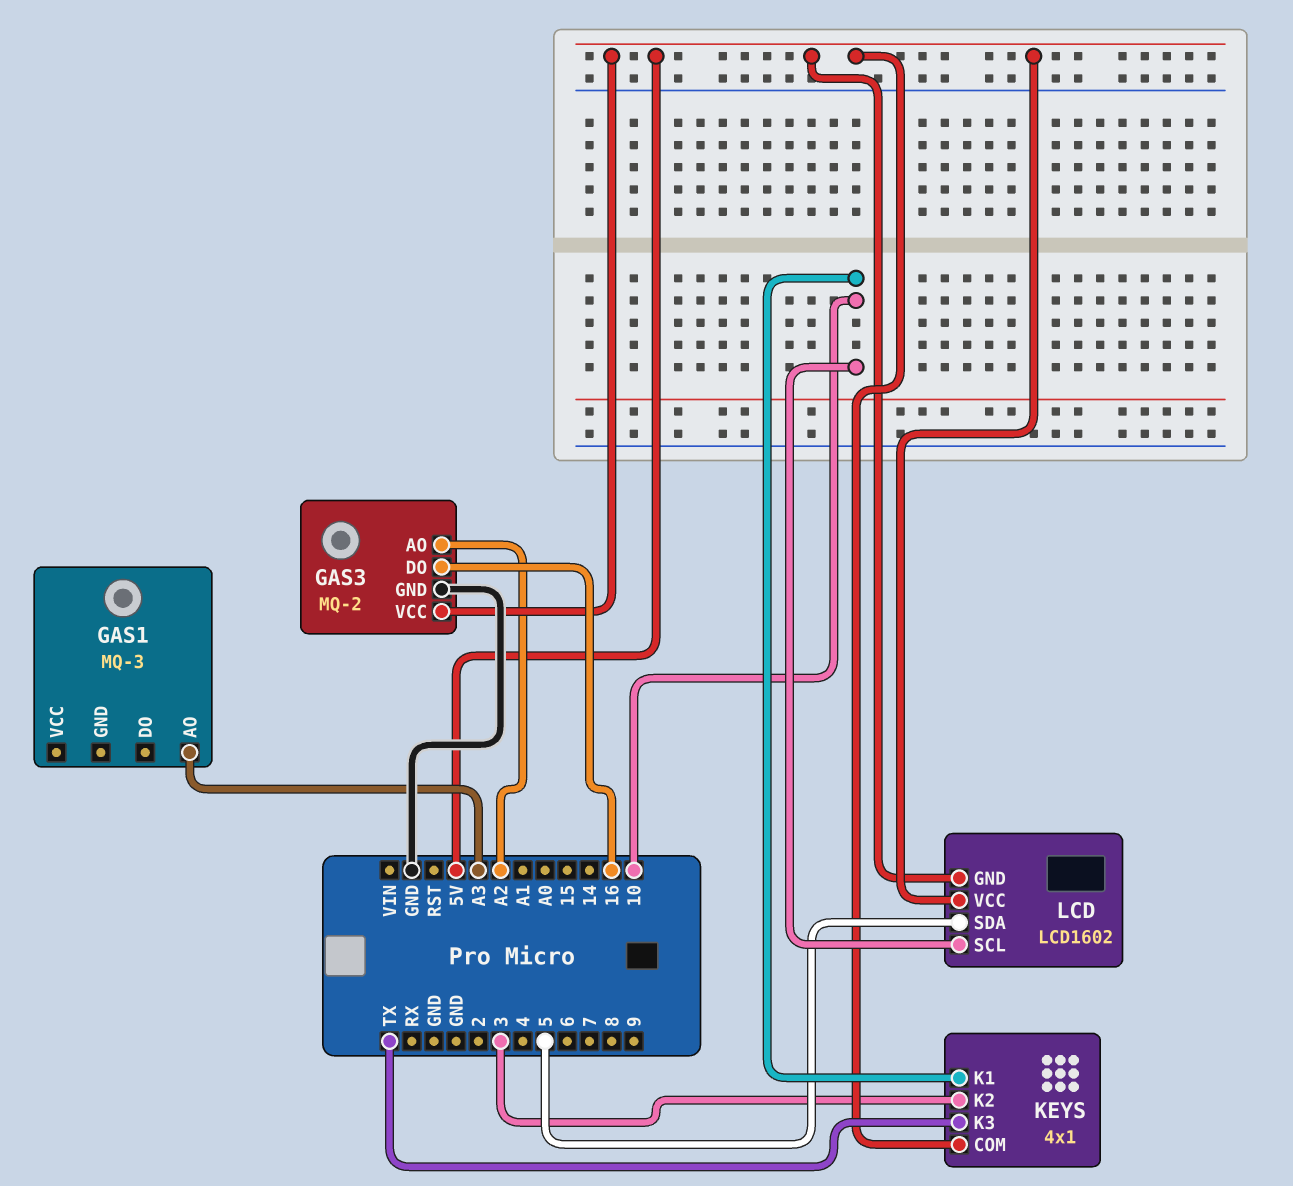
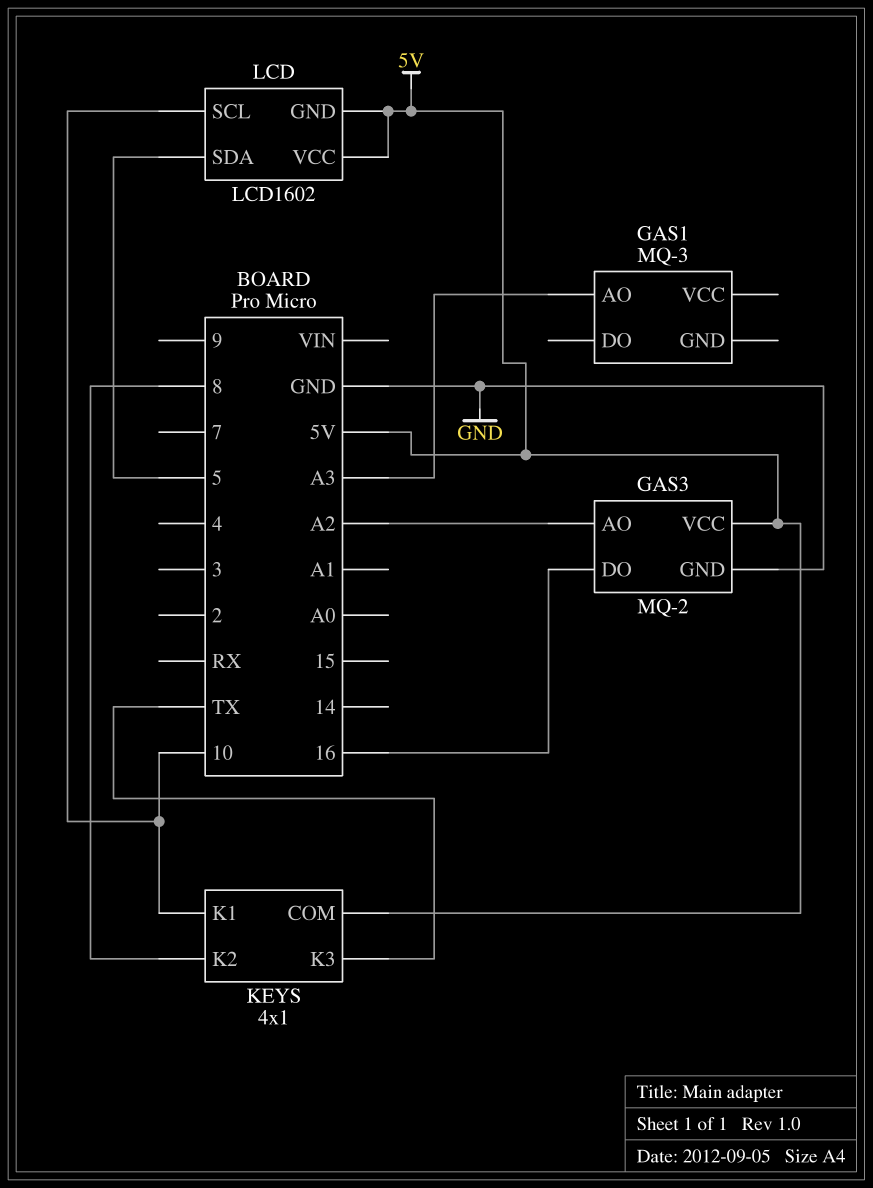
KEYS pin K2: 3 -> 8

